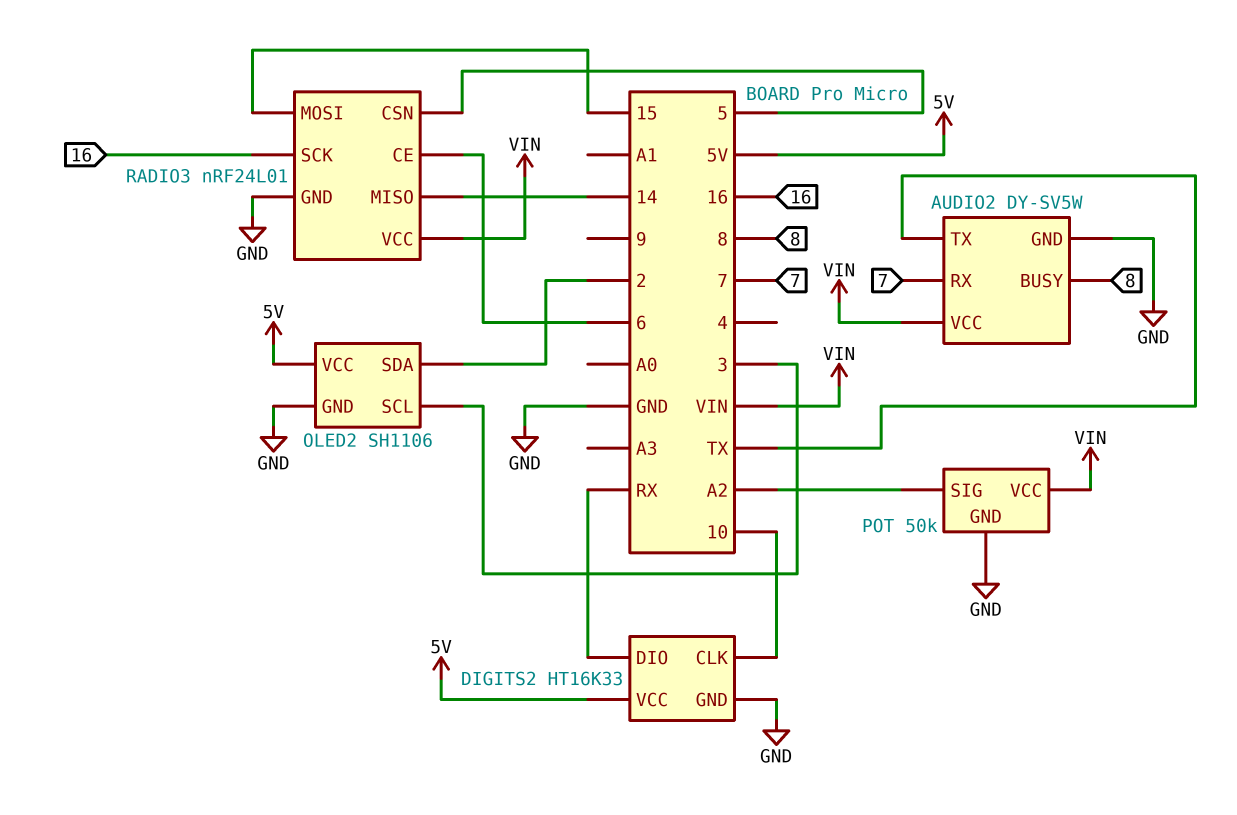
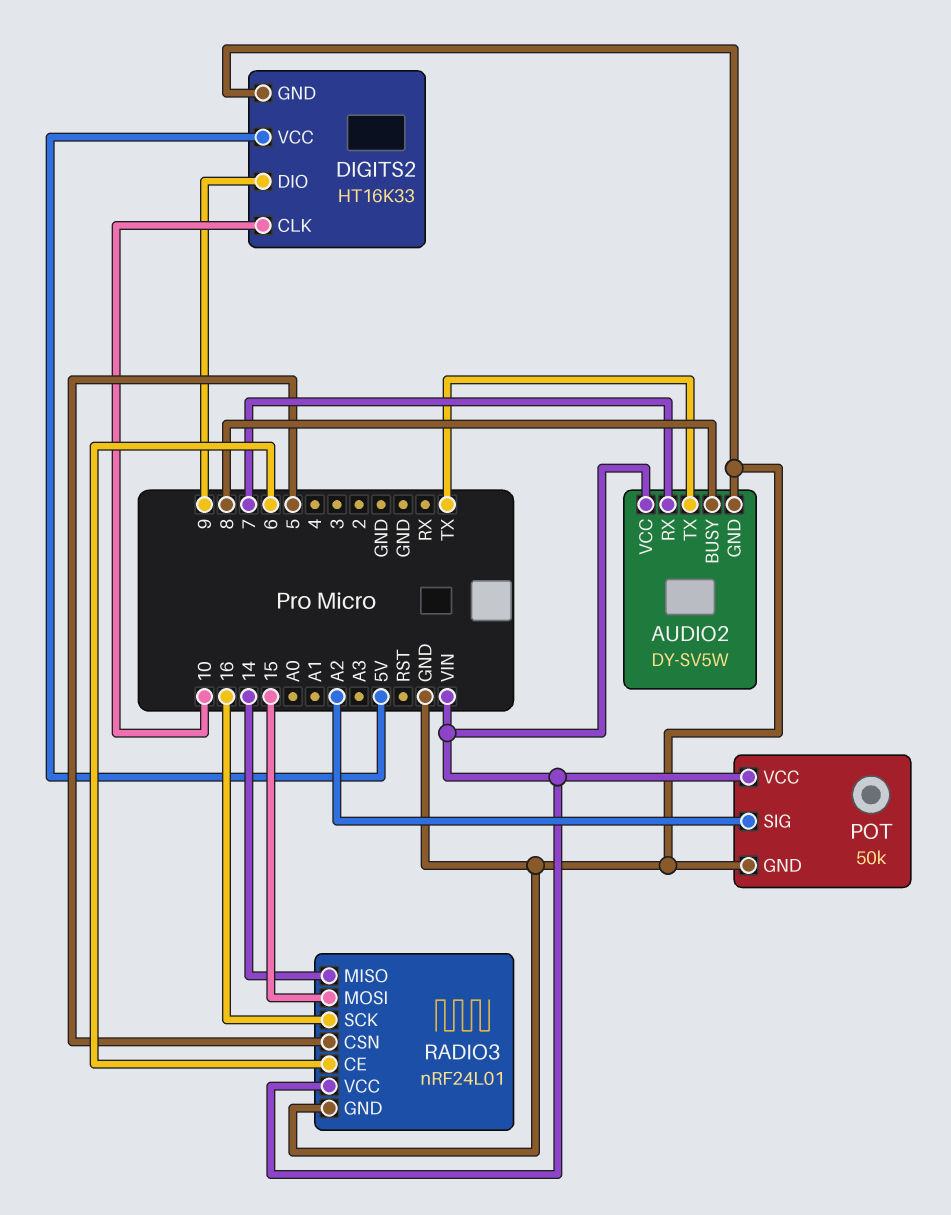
DIGITS2 pin DIO: RX -> 9
OLED2: SH1106 -> none
OLED2 pin GND: GND -> none
OLED2 pin SCL: 3 -> none
OLED2 pin SDA: 2 -> none
OLED2 pin VCC: 5V -> none

